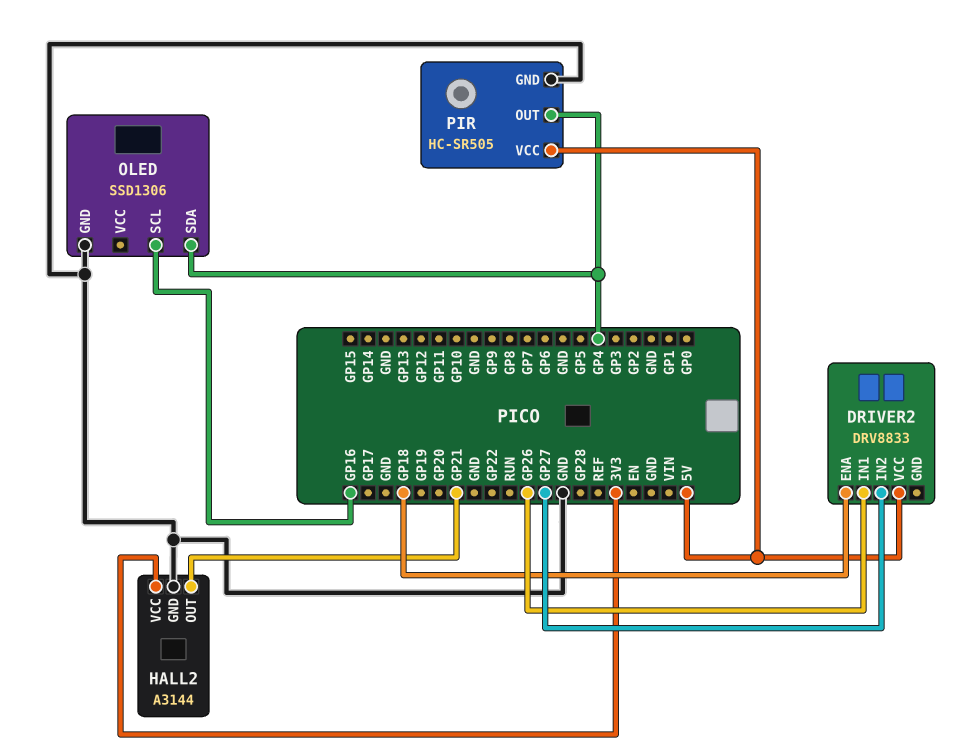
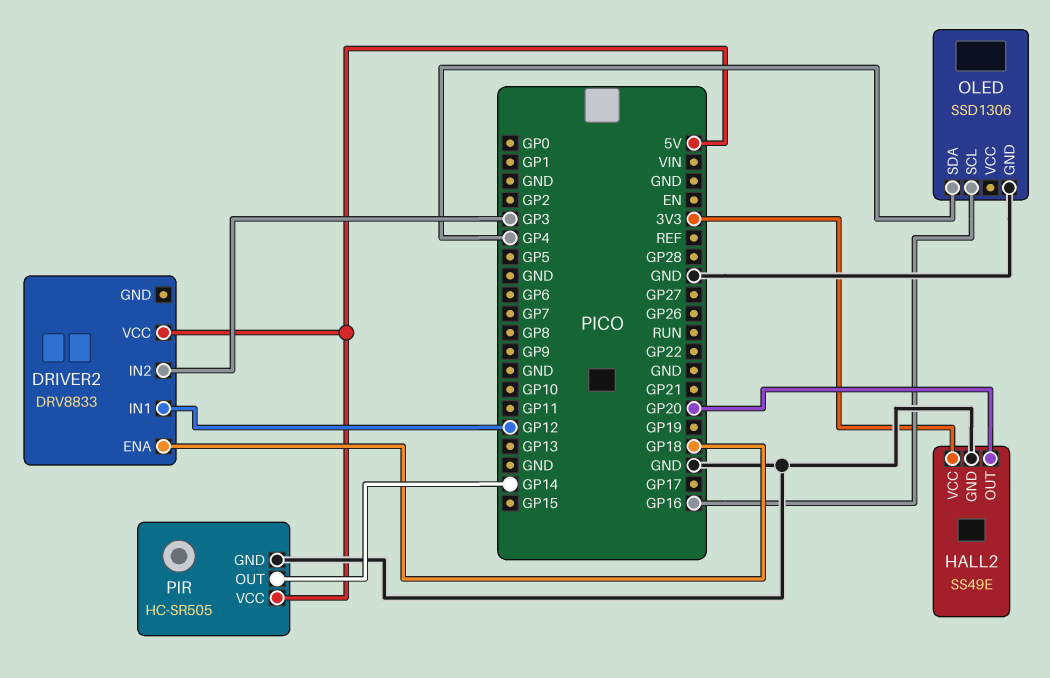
DRIVER2 pin IN1: GP26 -> GP12
DRIVER2 pin IN2: GP27 -> GP3
HALL2: A3144 -> SS49E
HALL2 pin OUT: GP21 -> GP20
PIR pin OUT: GP4 -> GP14

